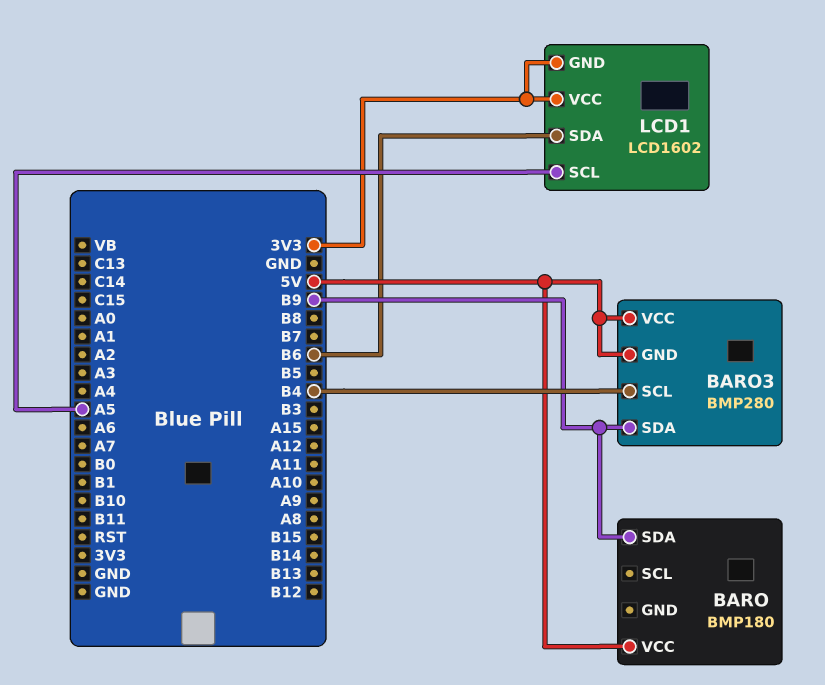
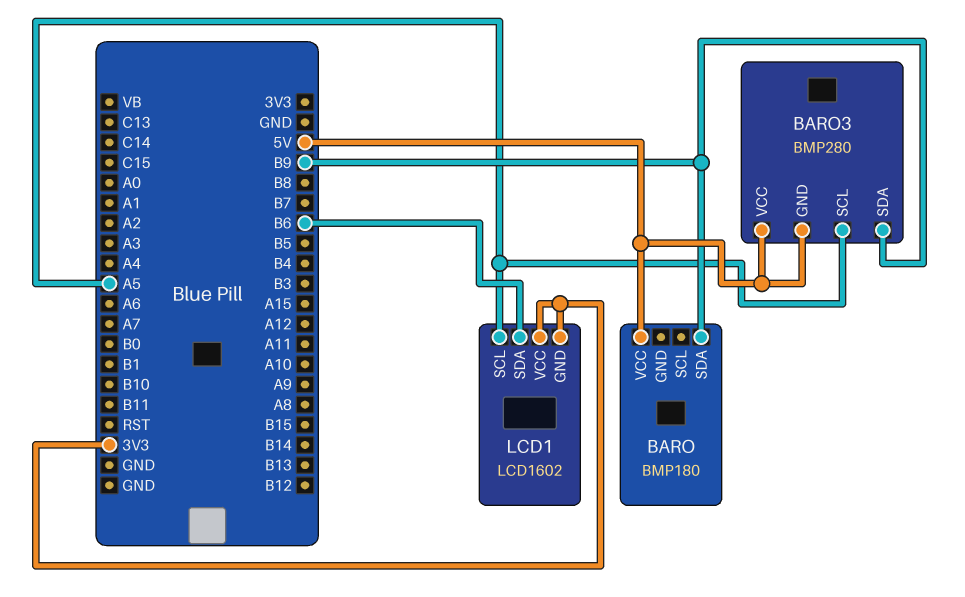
BARO3 pin SCL: B4 -> A5

